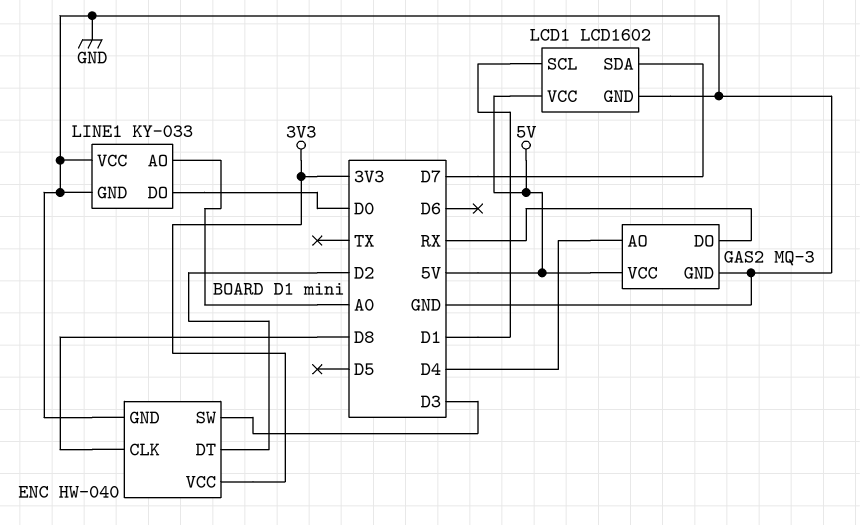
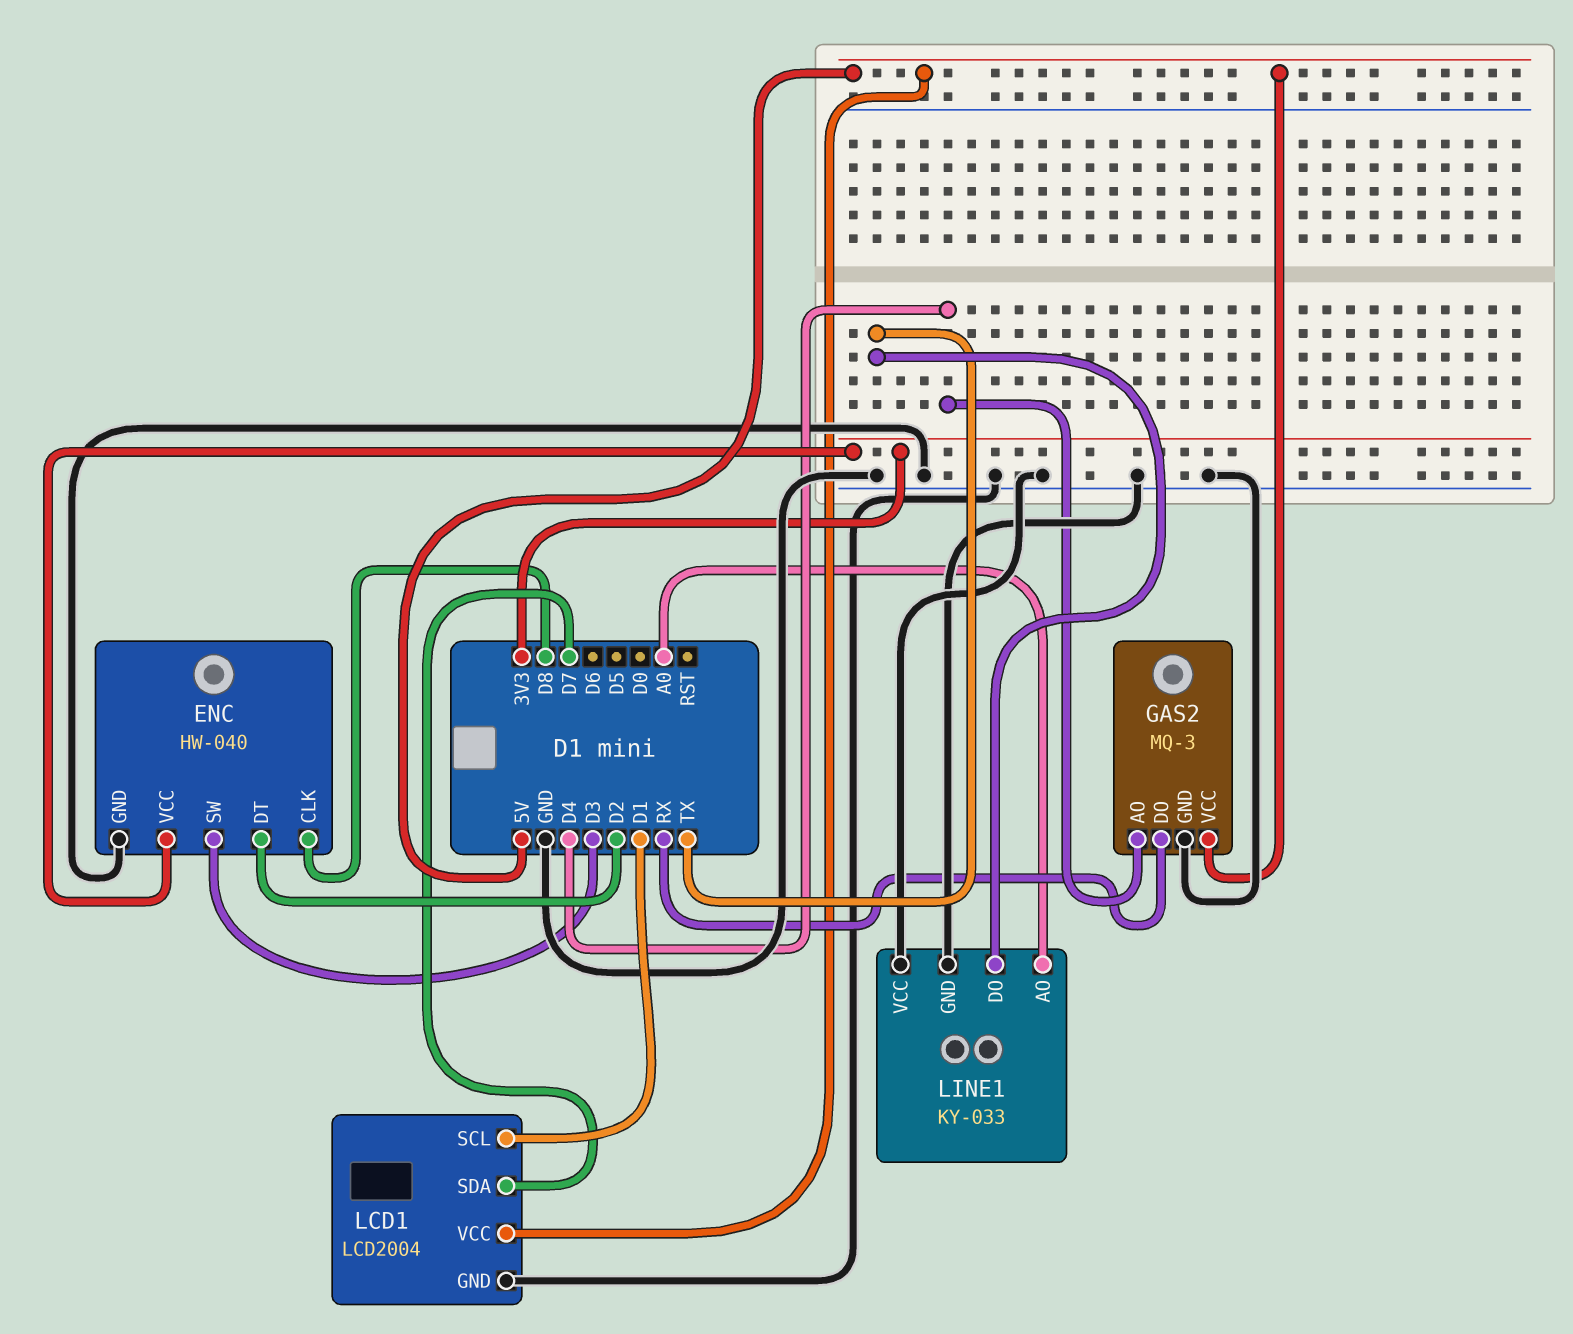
LCD1: LCD1602 -> LCD2004
LINE1 pin DO: D0 -> TX

